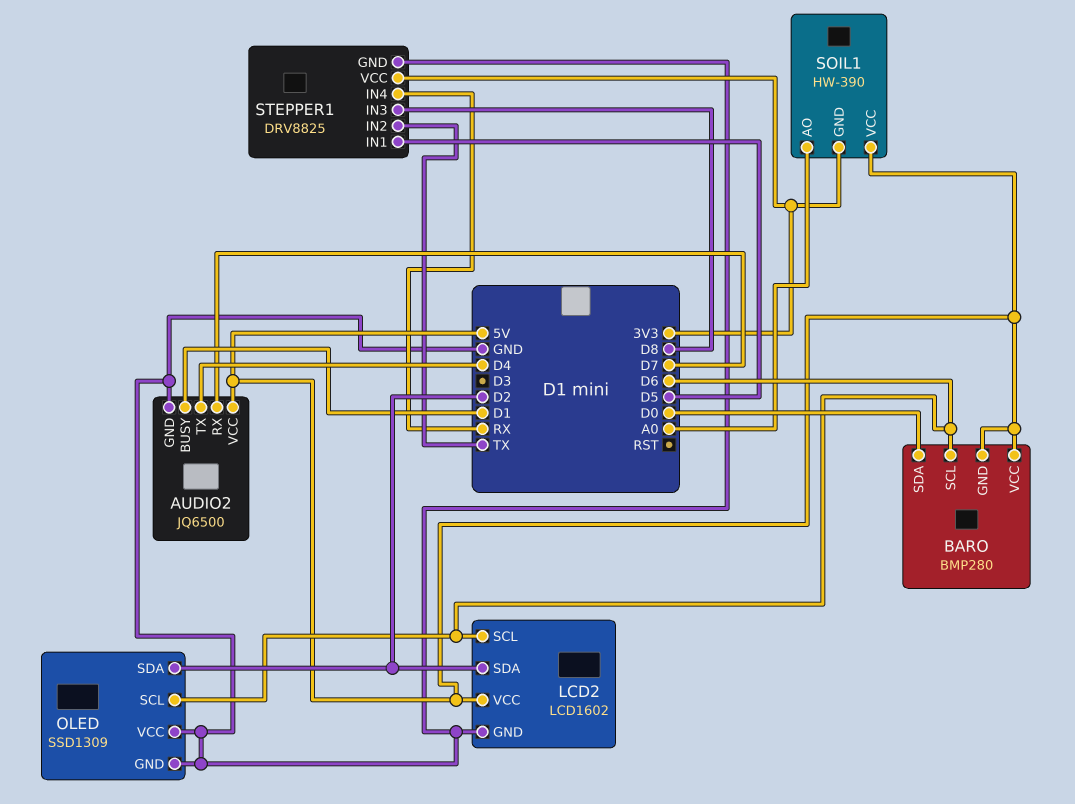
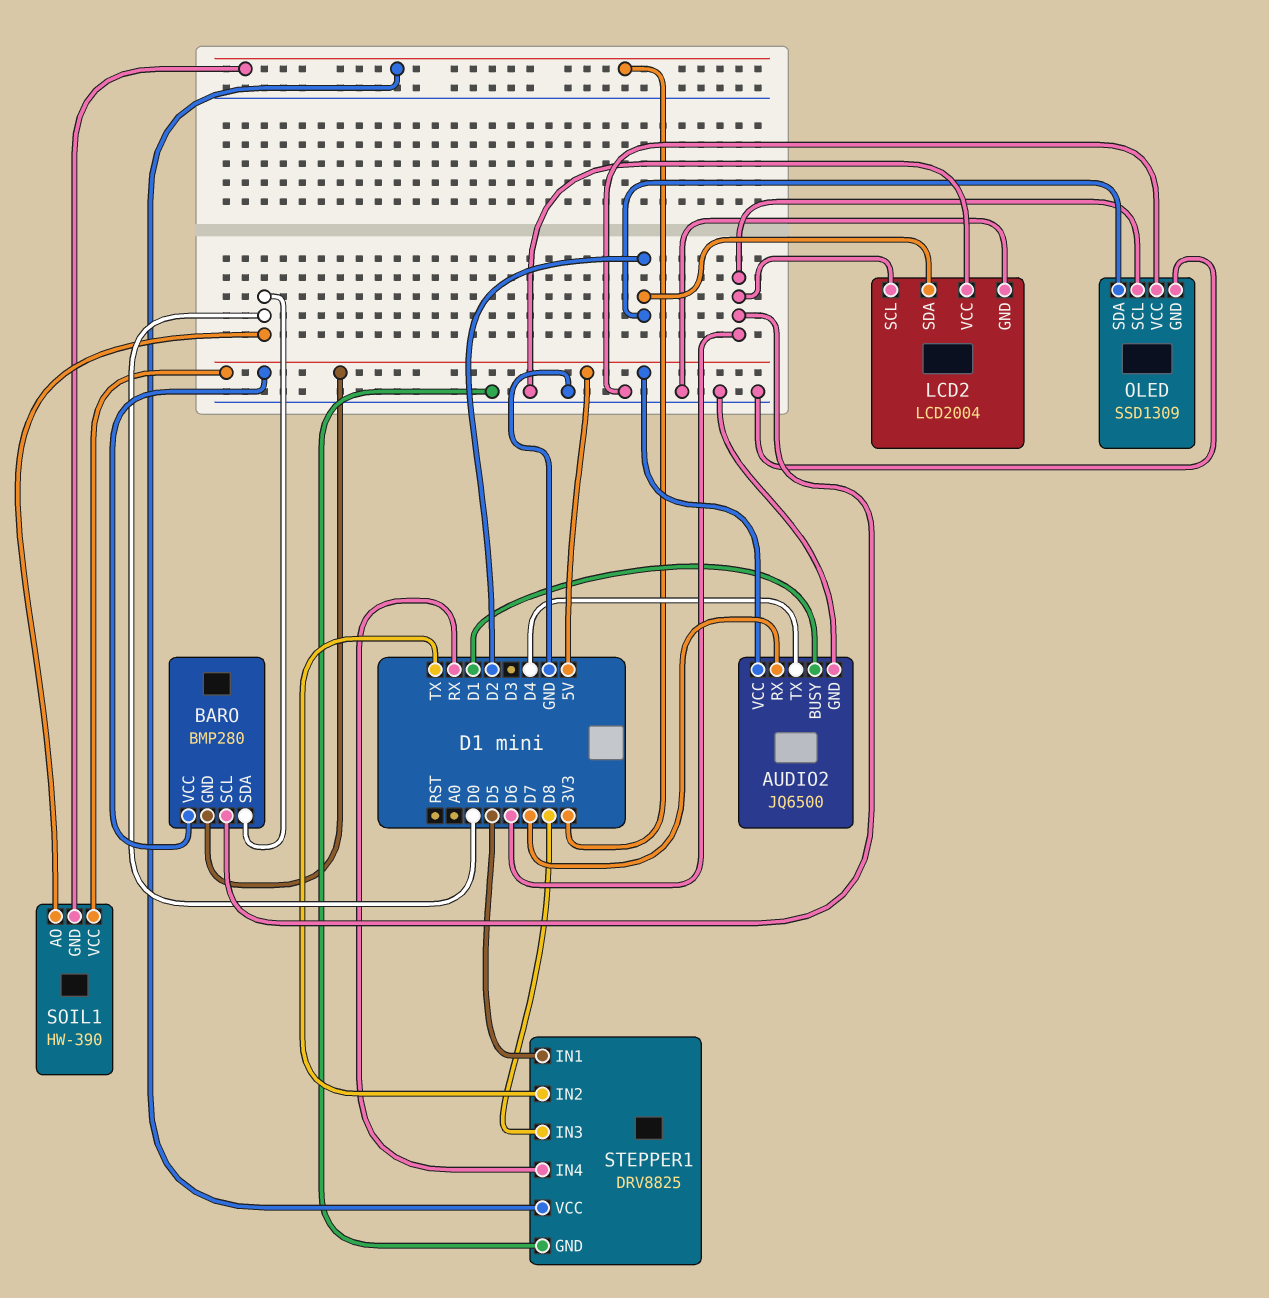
LCD2: LCD1602 -> LCD2004
LCD2 pin VCC: 5V -> GND
SOIL1 pin AO: A0 -> D0

